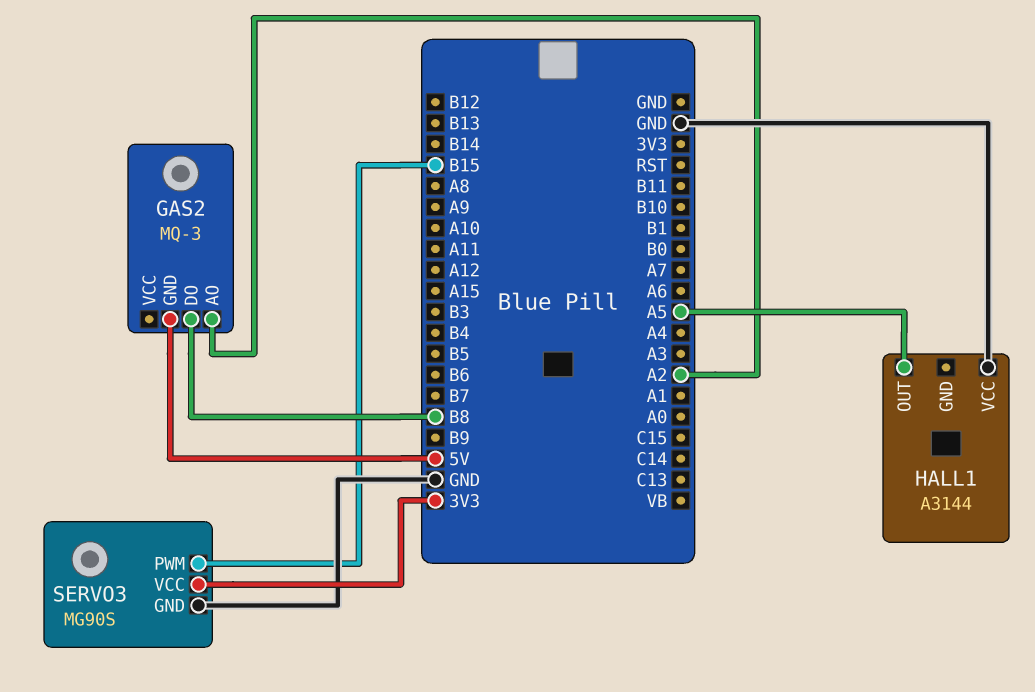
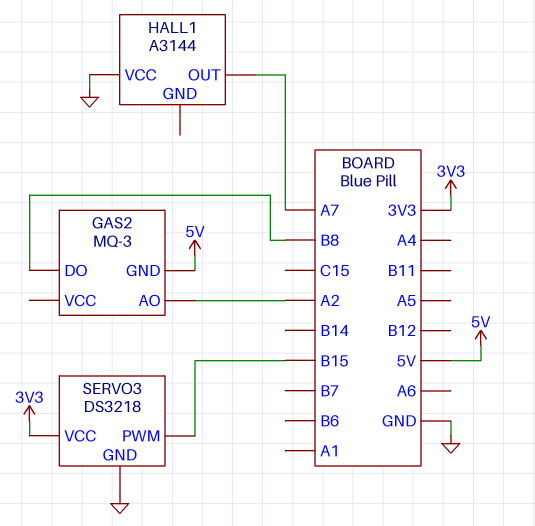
HALL1 pin OUT: A5 -> A7
SERVO3: MG90S -> DS3218

